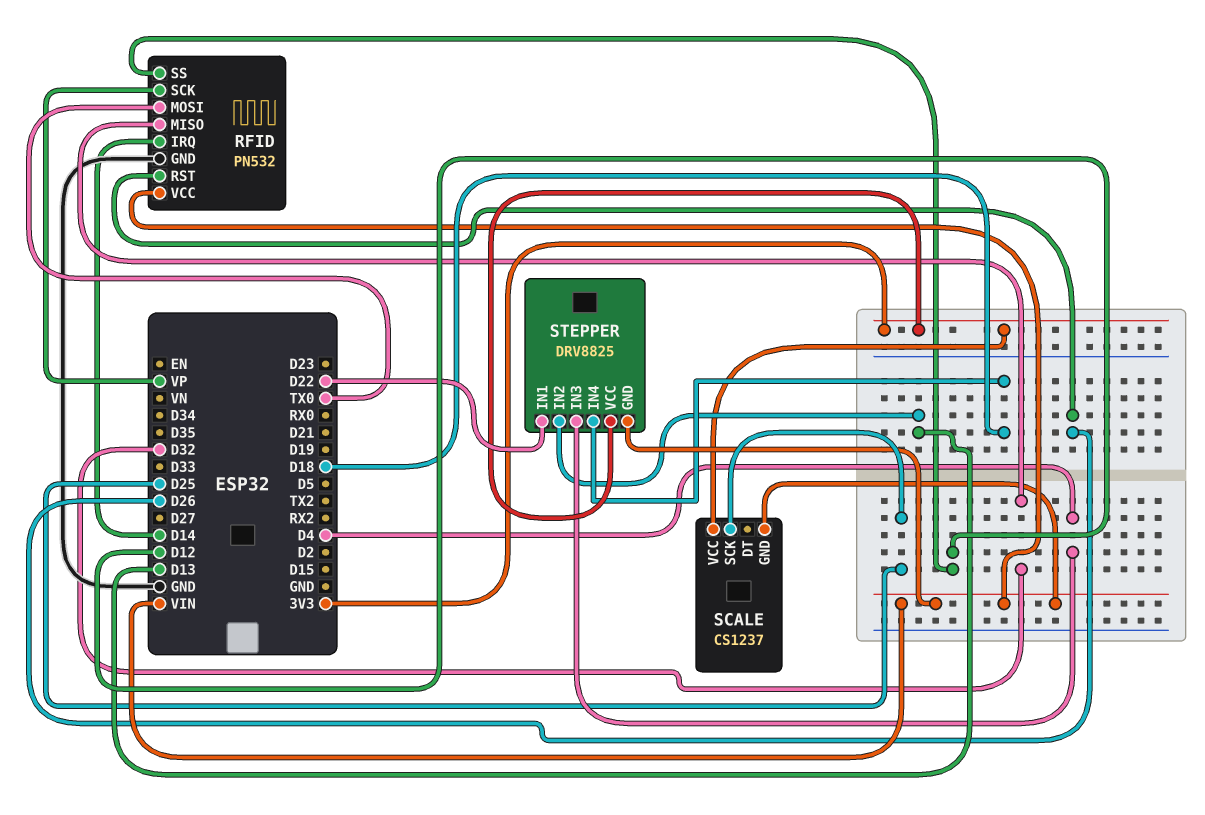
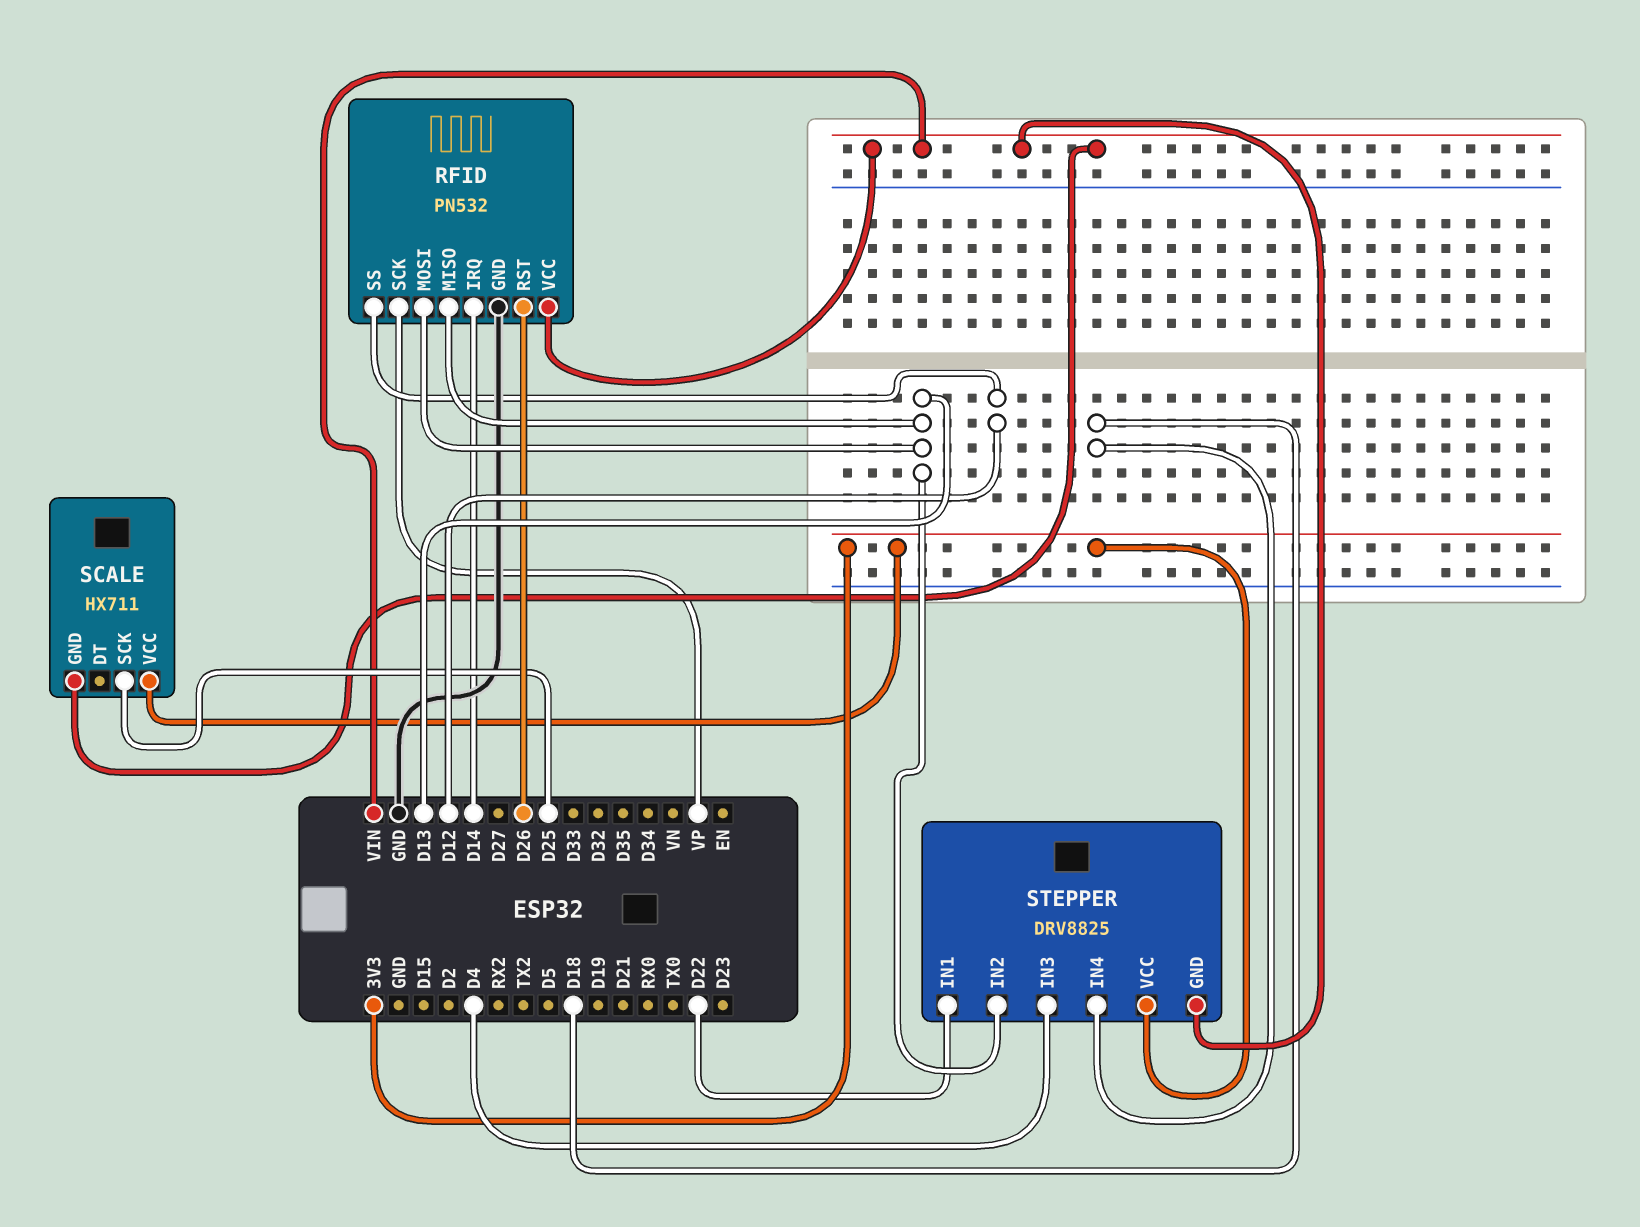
RFID pin MISO: D32 -> D13
RFID pin MOSI: TX0 -> D13
SCALE: CS1237 -> HX711

